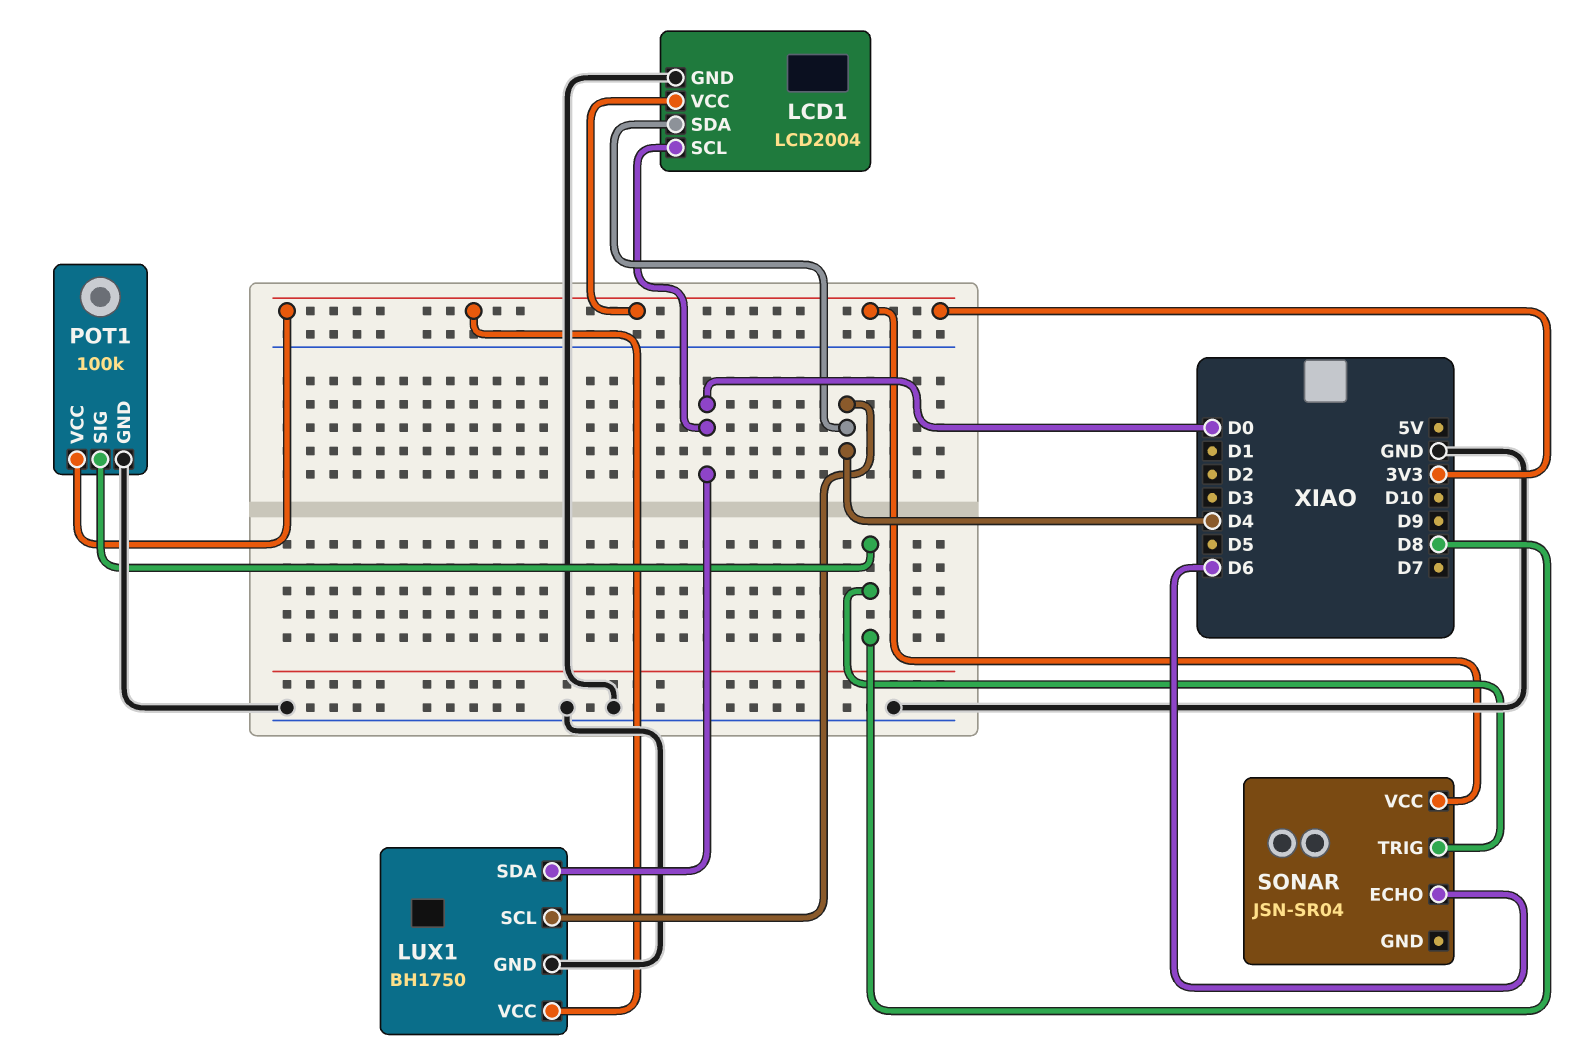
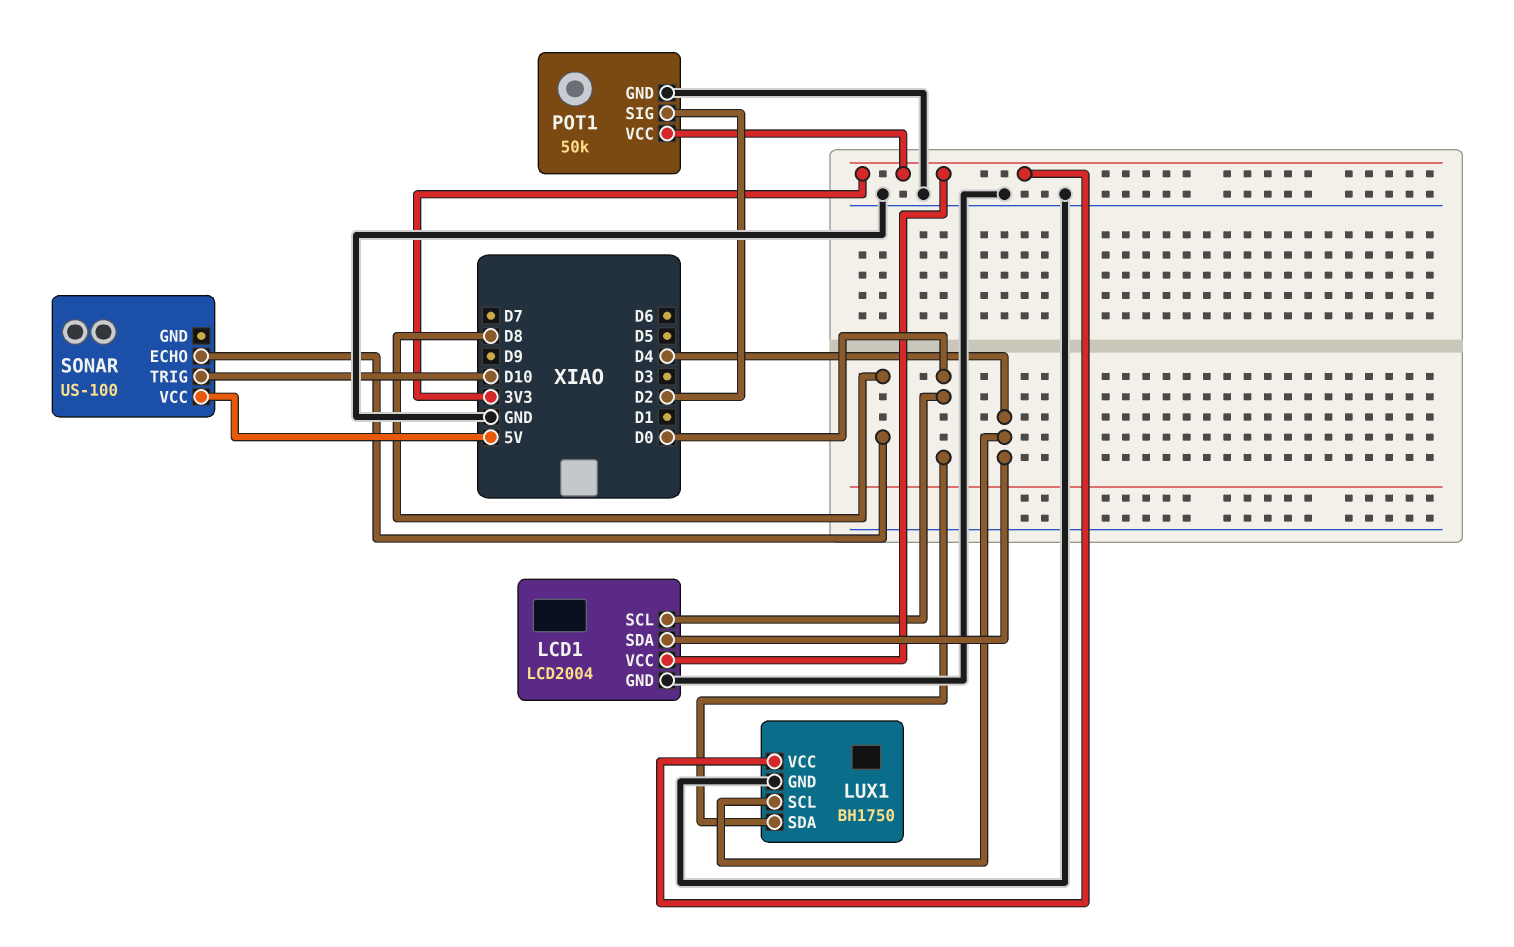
POT1: 100k -> 50k
POT1 pin SIG: D8 -> D2
SONAR: JSN-SR04 -> US-100
SONAR pin ECHO: D6 -> D8
SONAR pin TRIG: D8 -> D10
SONAR pin VCC: 3V3 -> 5V

